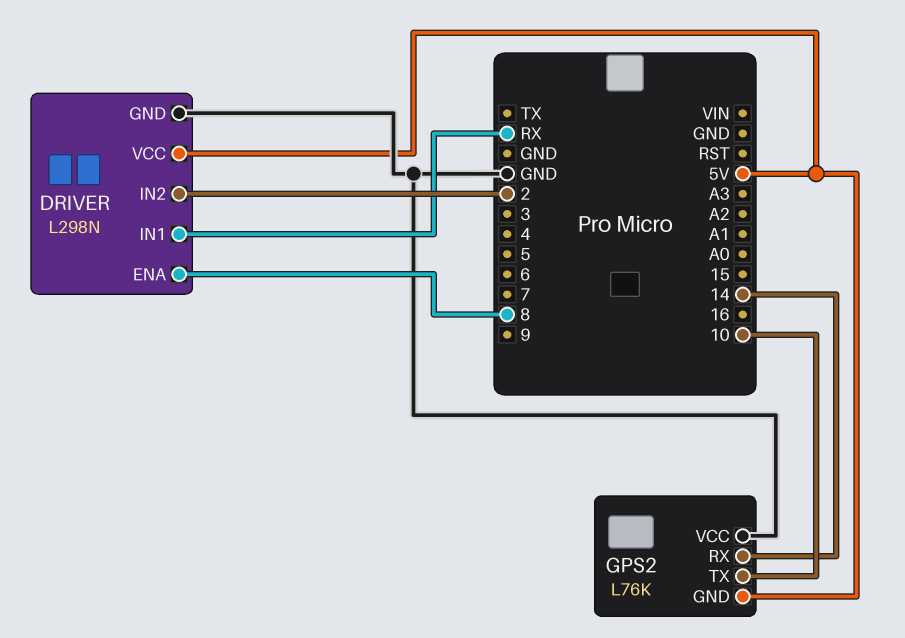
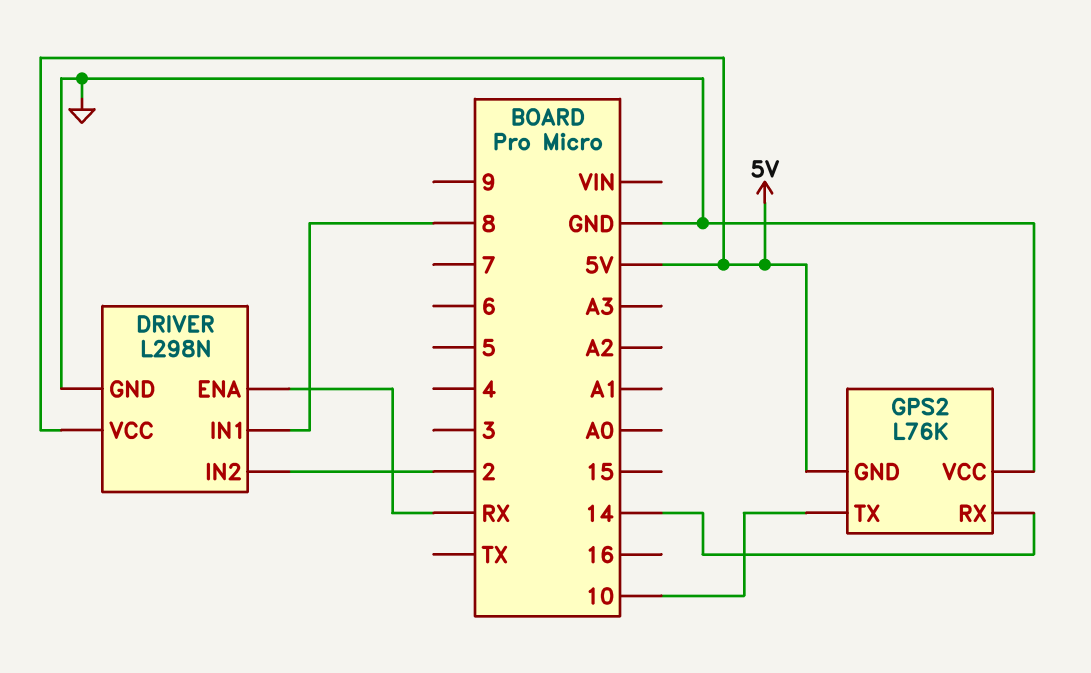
DRIVER pin ENA: 8 -> RX
DRIVER pin IN1: RX -> 8

